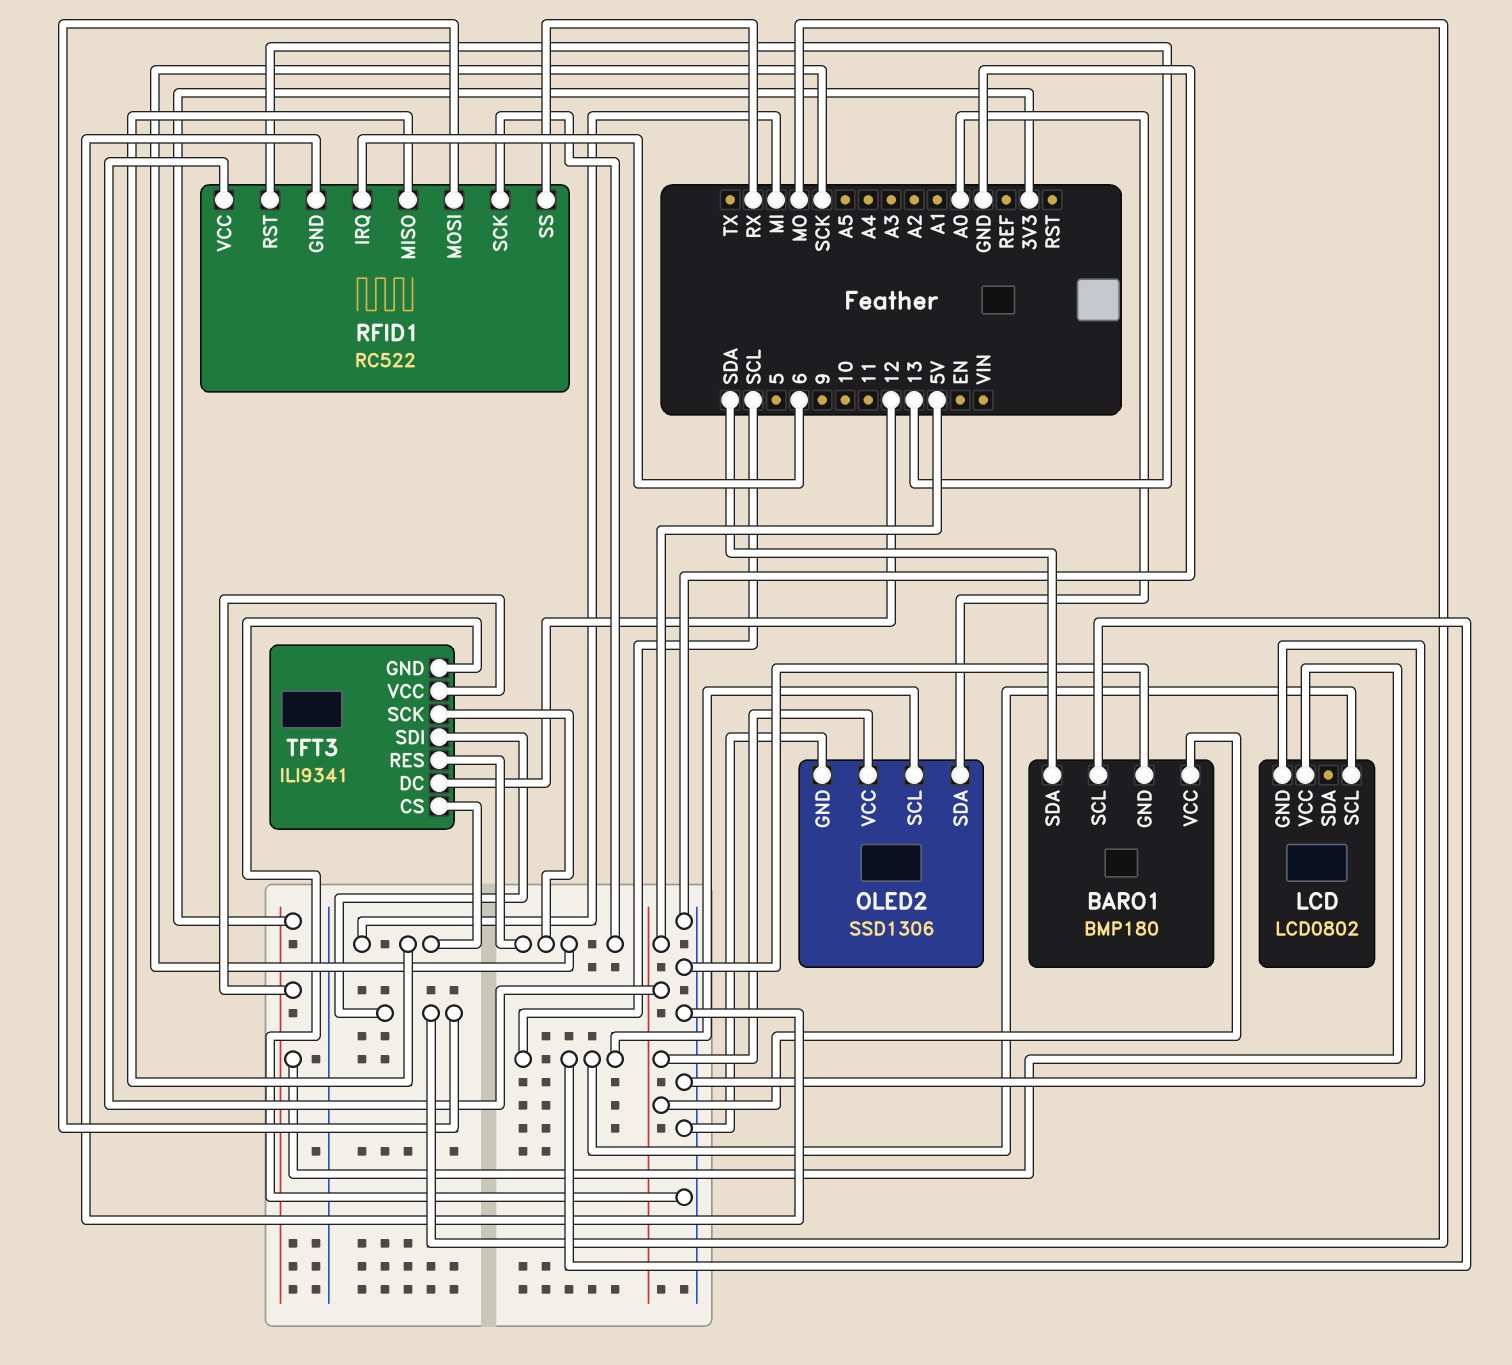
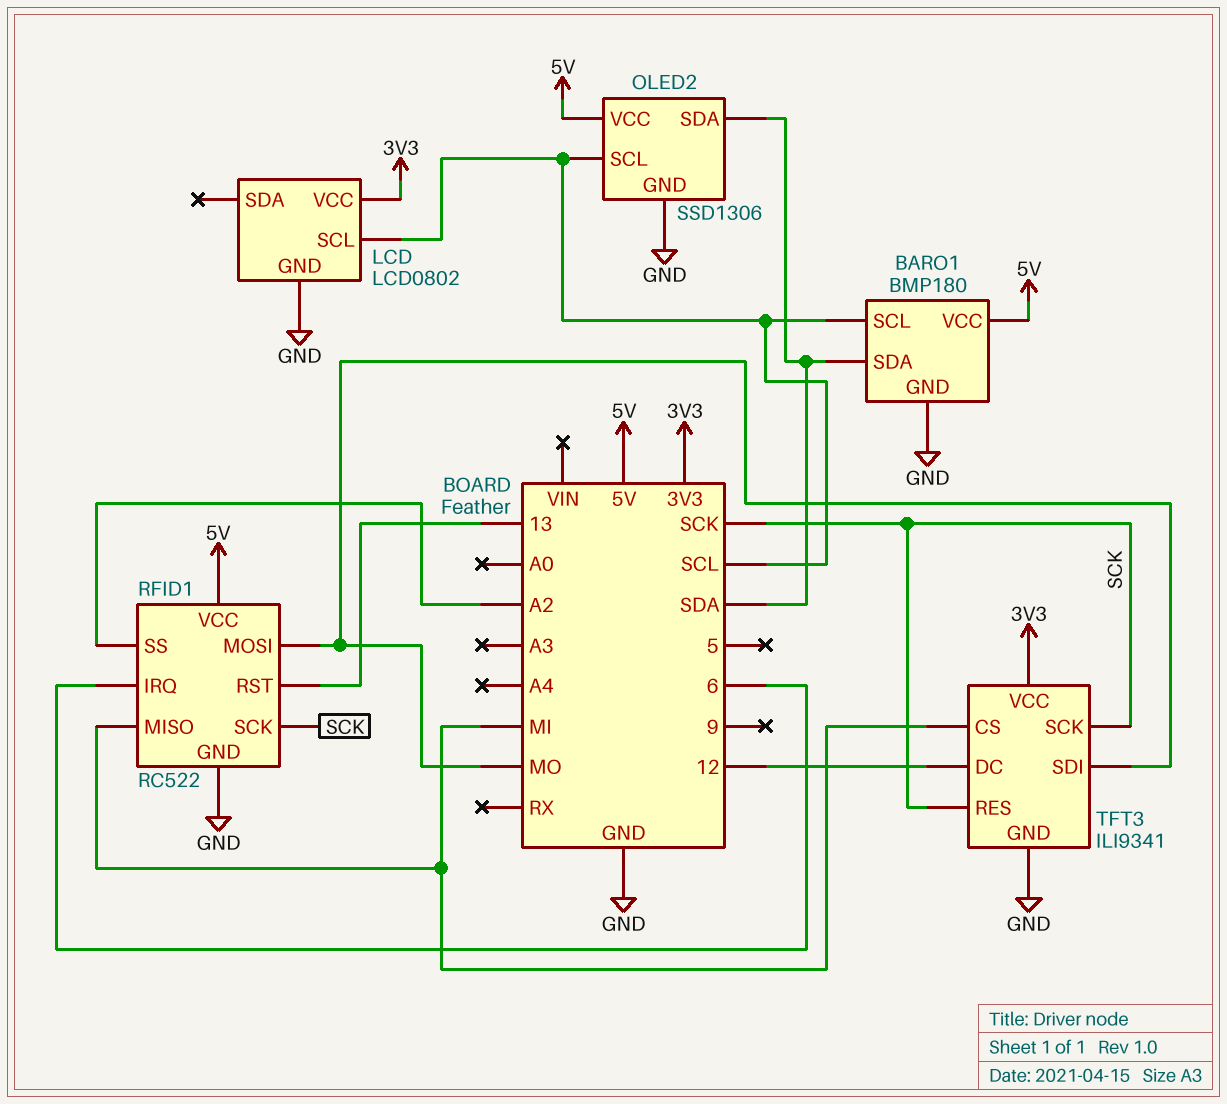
OLED2 pin SDA: A0 -> SDA
RFID1 pin SS: RX -> A2

